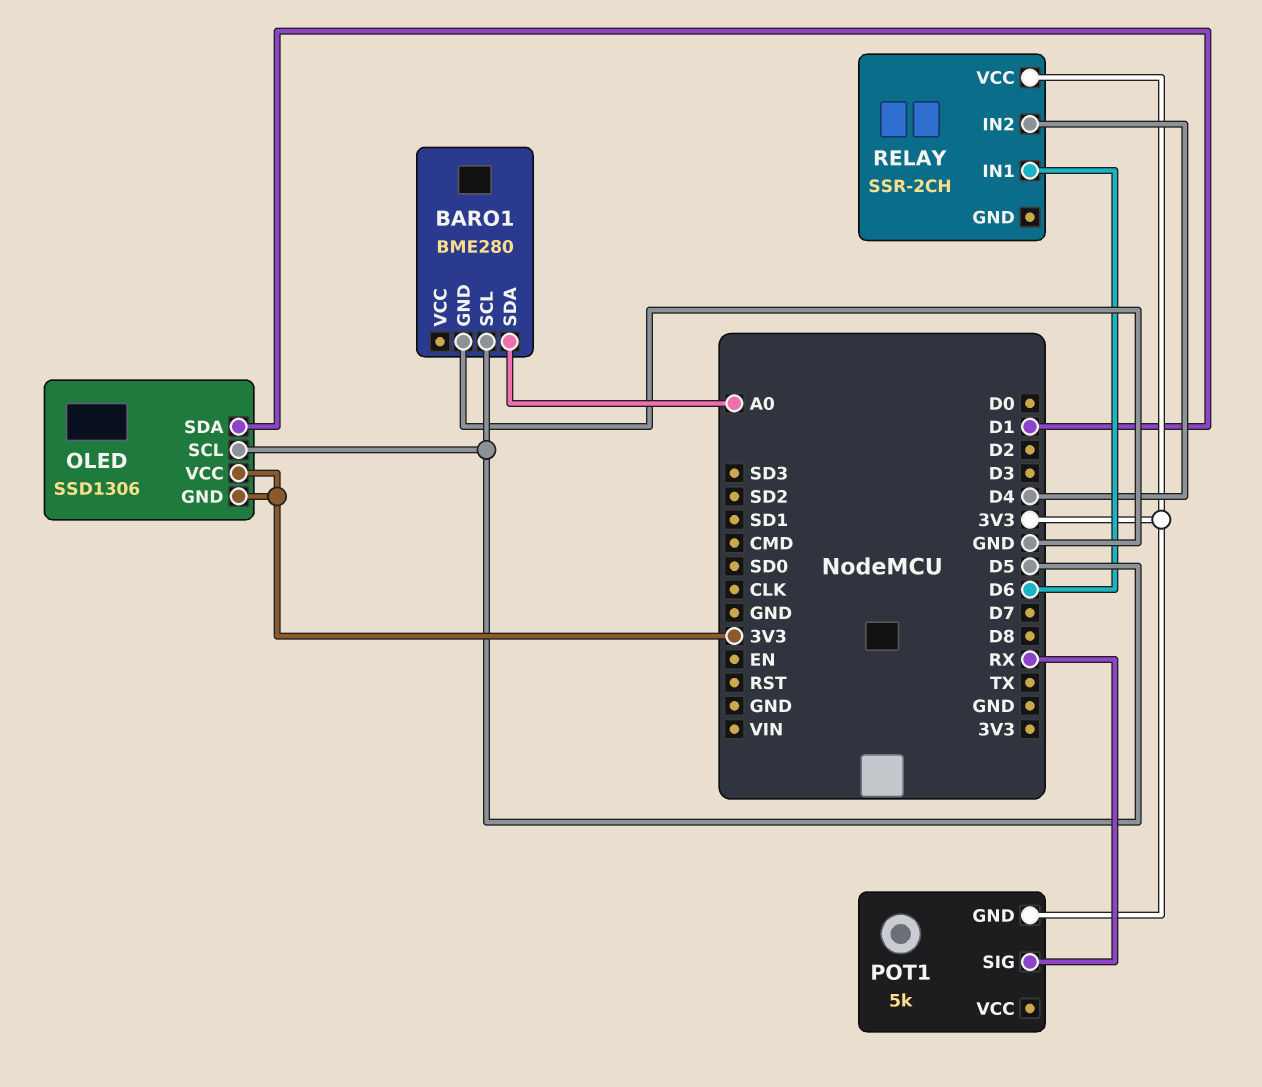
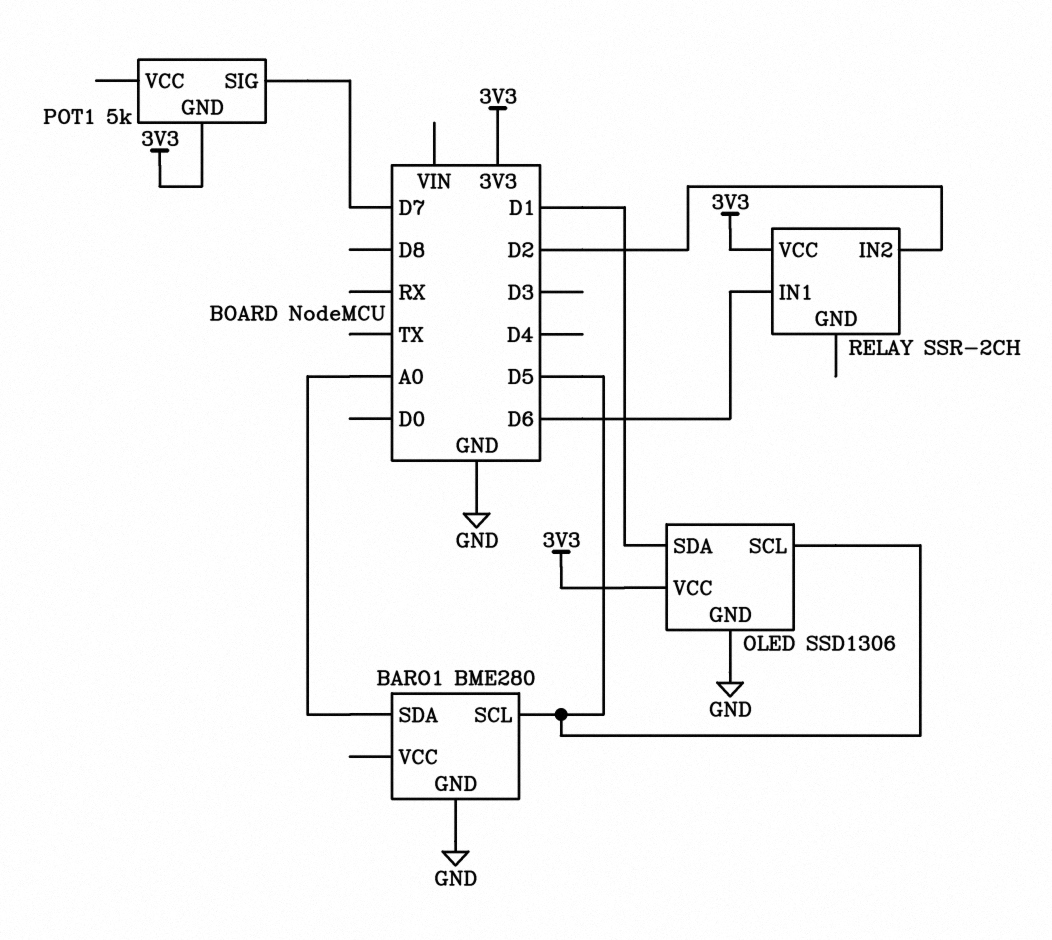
OLED pin GND: 3V3 -> GND
POT1 pin SIG: RX -> D7
RELAY pin IN2: D4 -> D2

